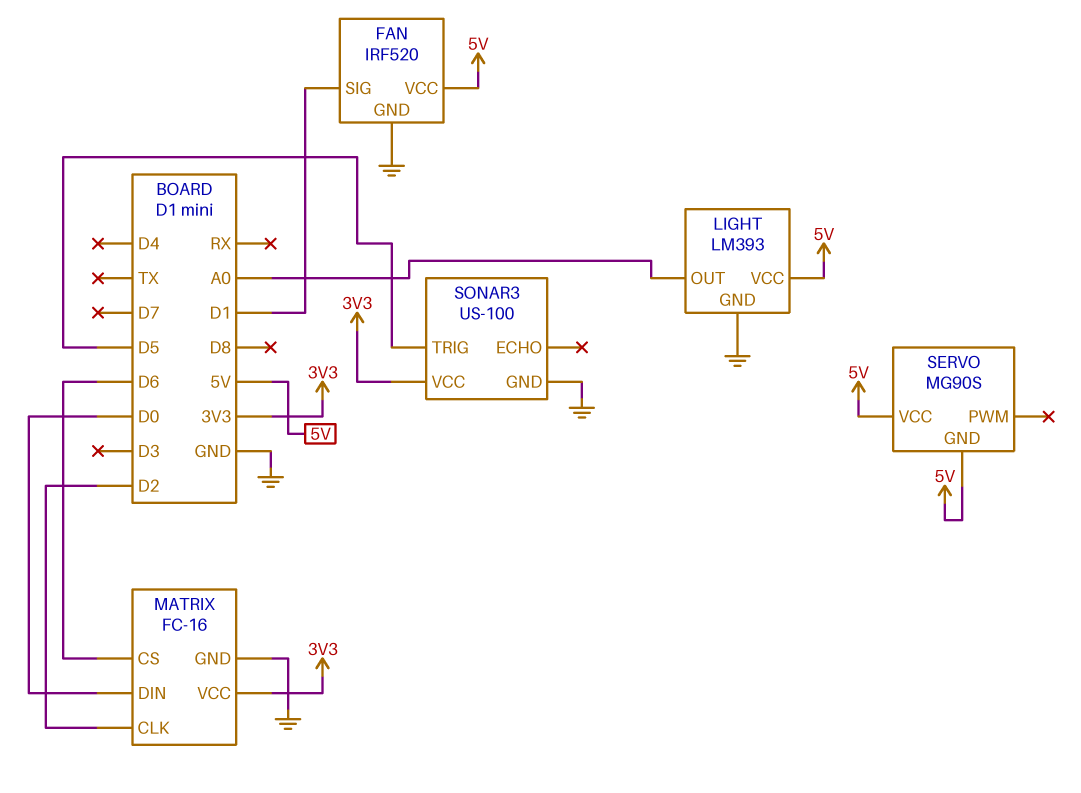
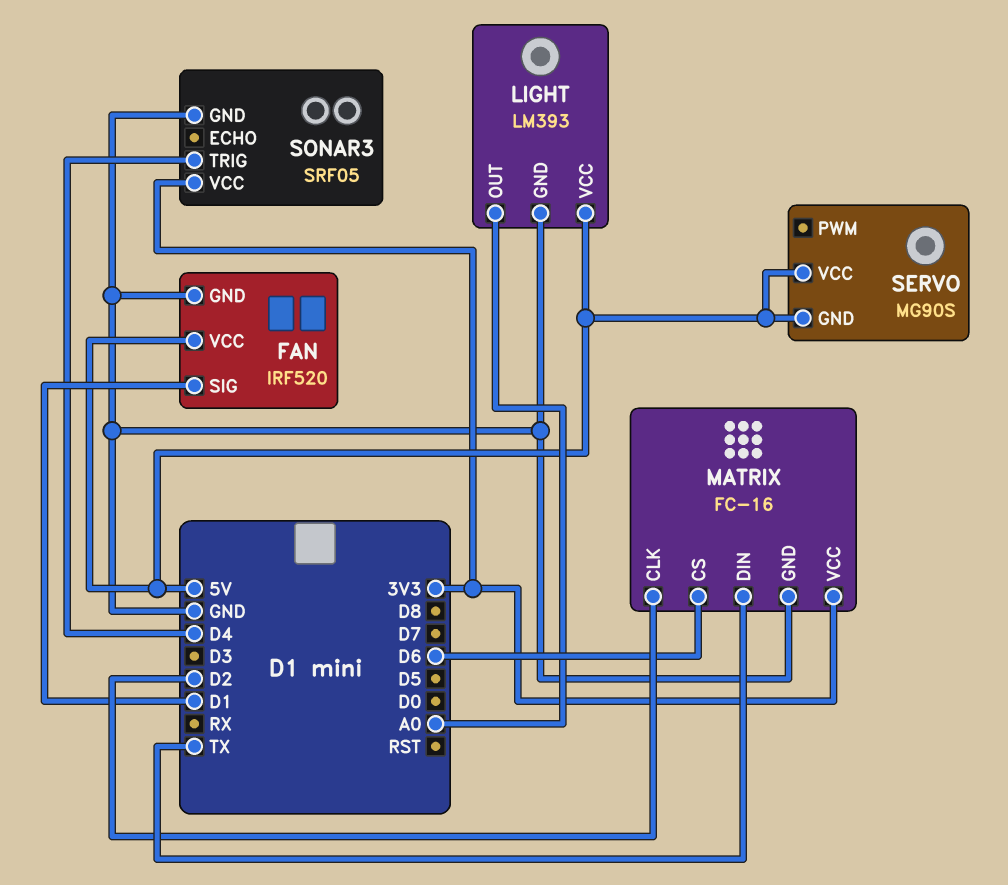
MATRIX pin DIN: D0 -> TX
SONAR3: US-100 -> SRF05
SONAR3 pin TRIG: D5 -> D4

